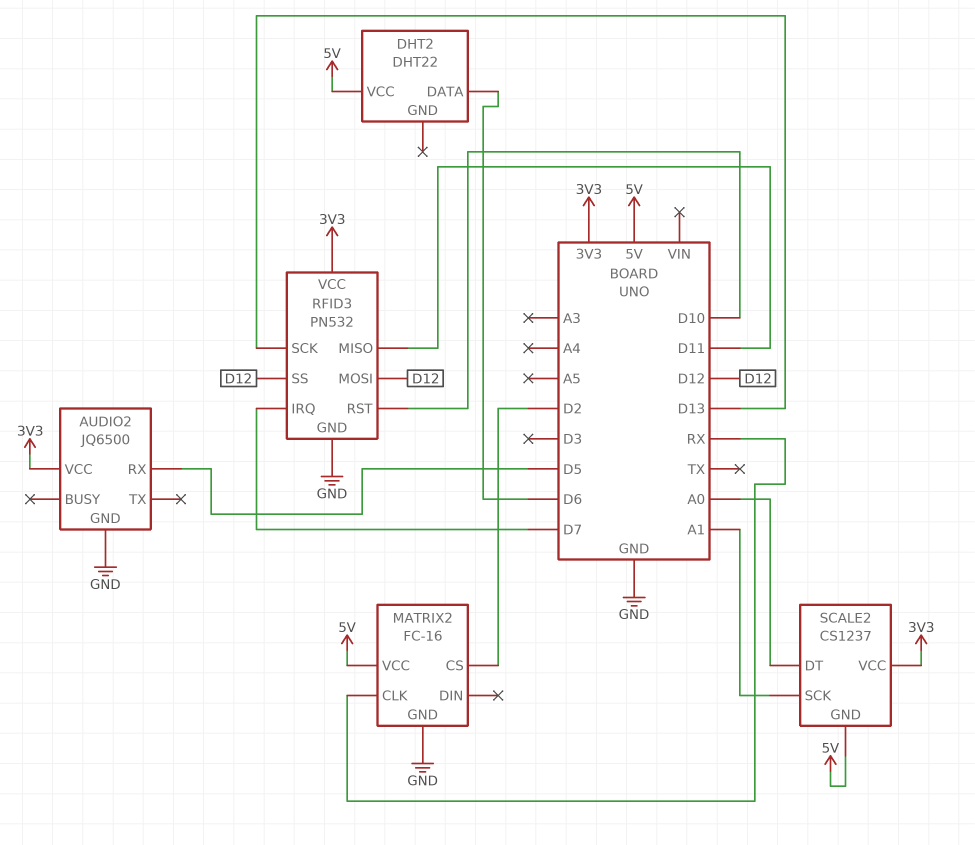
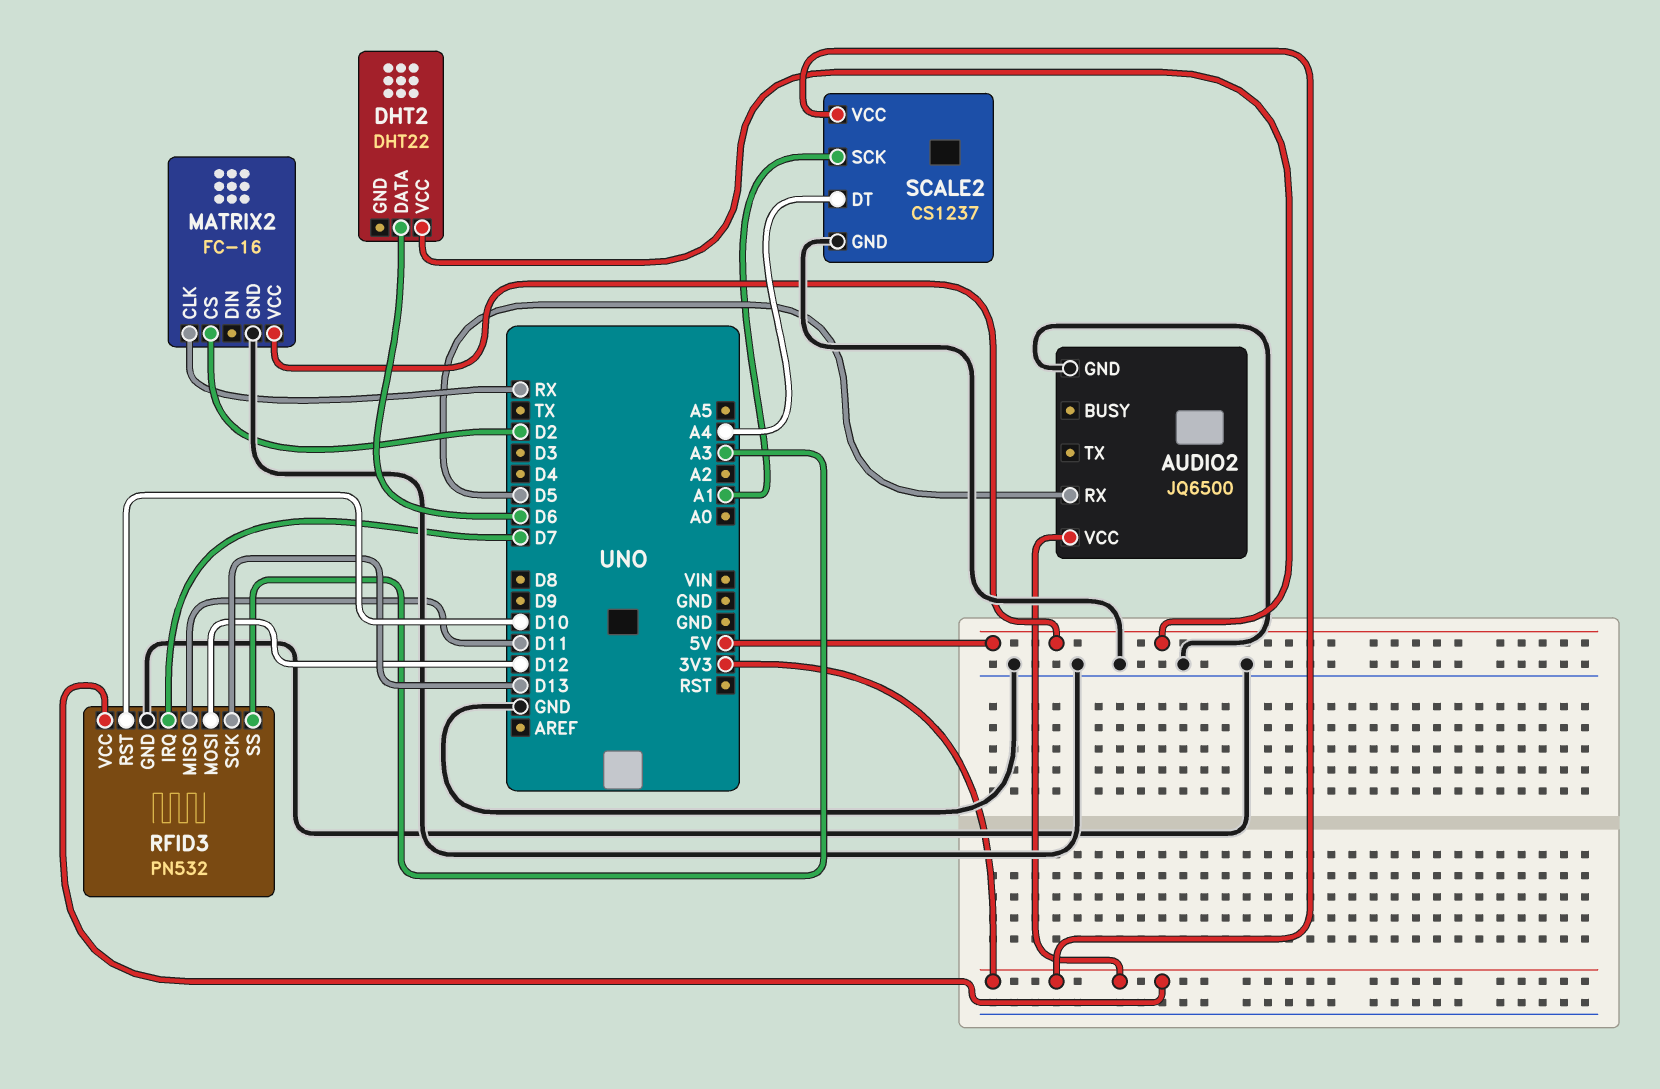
RFID3 pin SS: D12 -> A3
SCALE2 pin DT: A0 -> A4
SCALE2 pin GND: 5V -> GND

